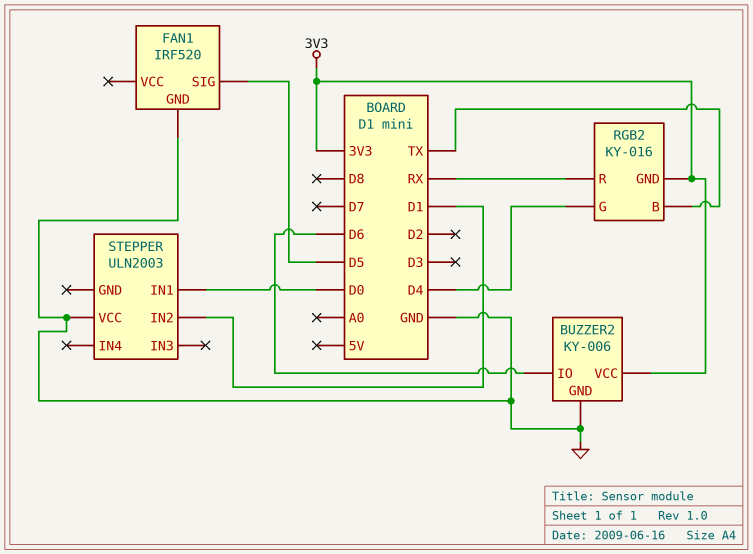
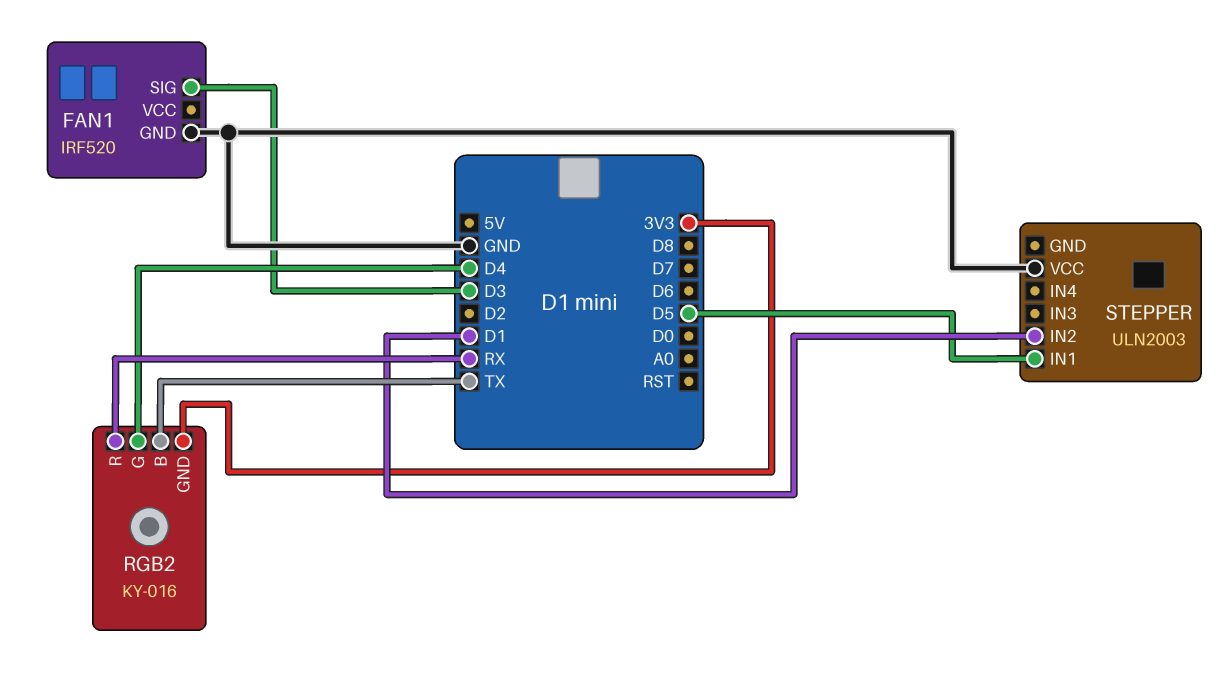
BUZZER2: KY-006 -> none
BUZZER2 pin GND: GND -> none
BUZZER2 pin IO: D6 -> none
BUZZER2 pin VCC: 3V3 -> none
FAN1 pin SIG: D5 -> D3
STEPPER pin IN1: D0 -> D5

